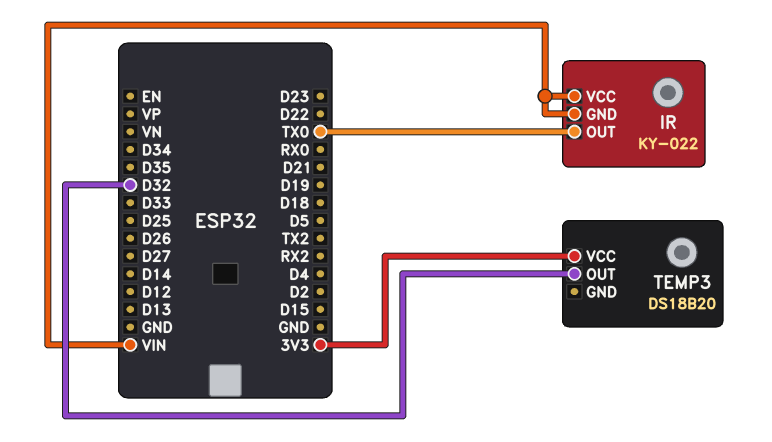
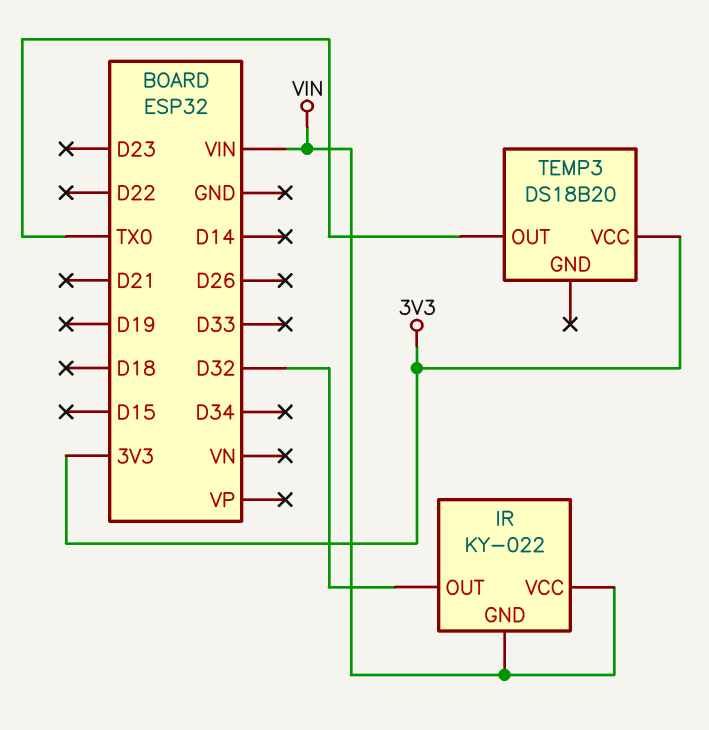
IR pin OUT: TX0 -> D32
TEMP3 pin OUT: D32 -> TX0

